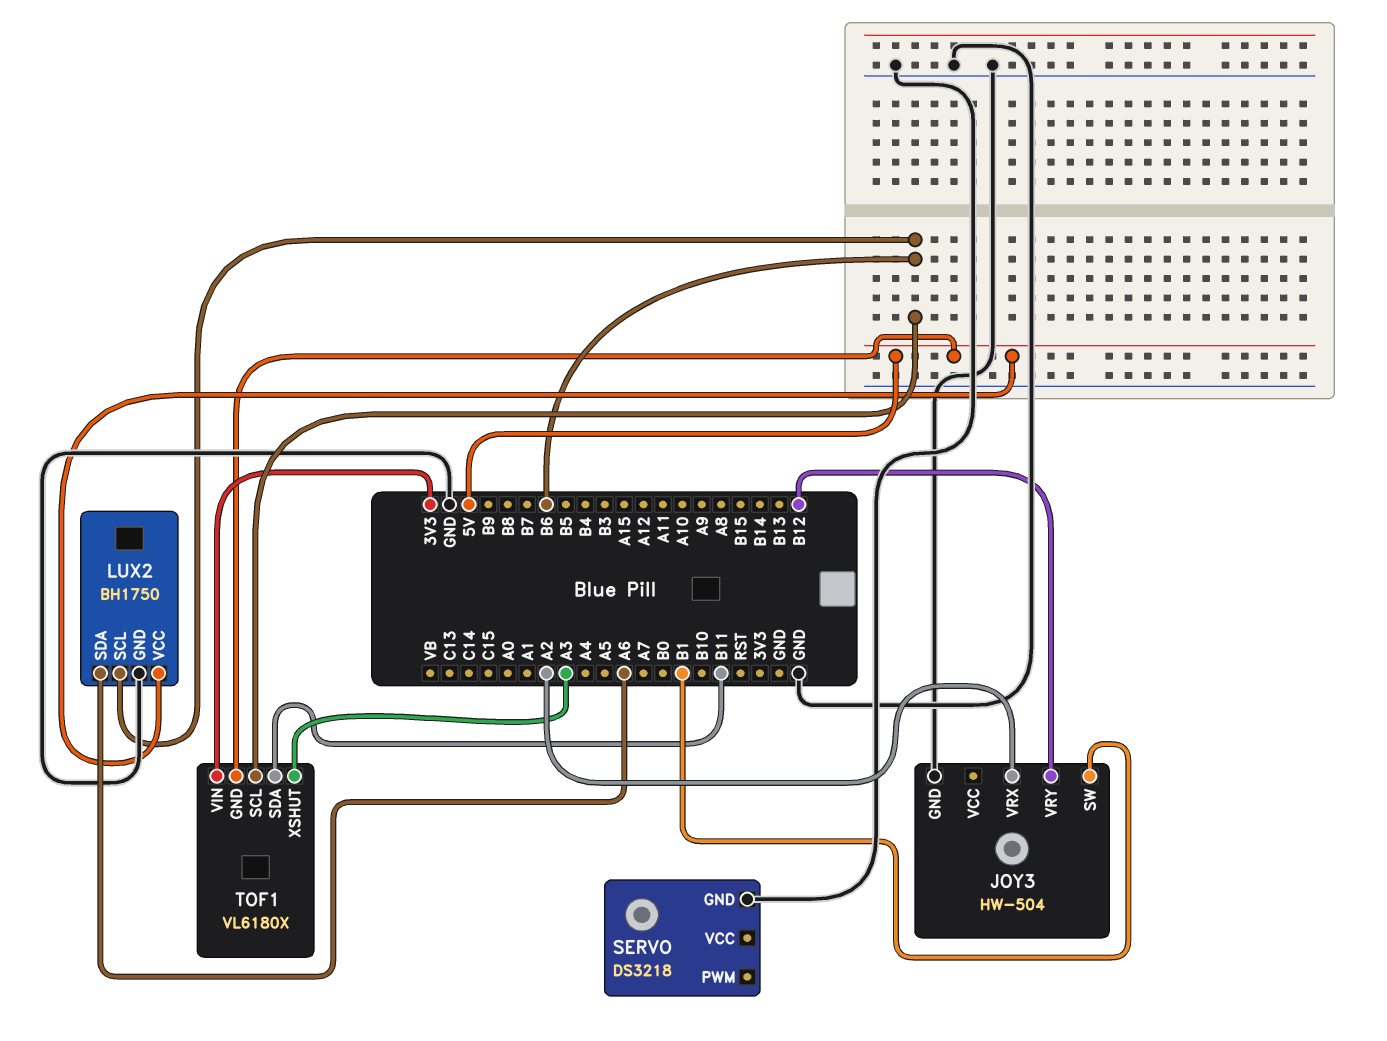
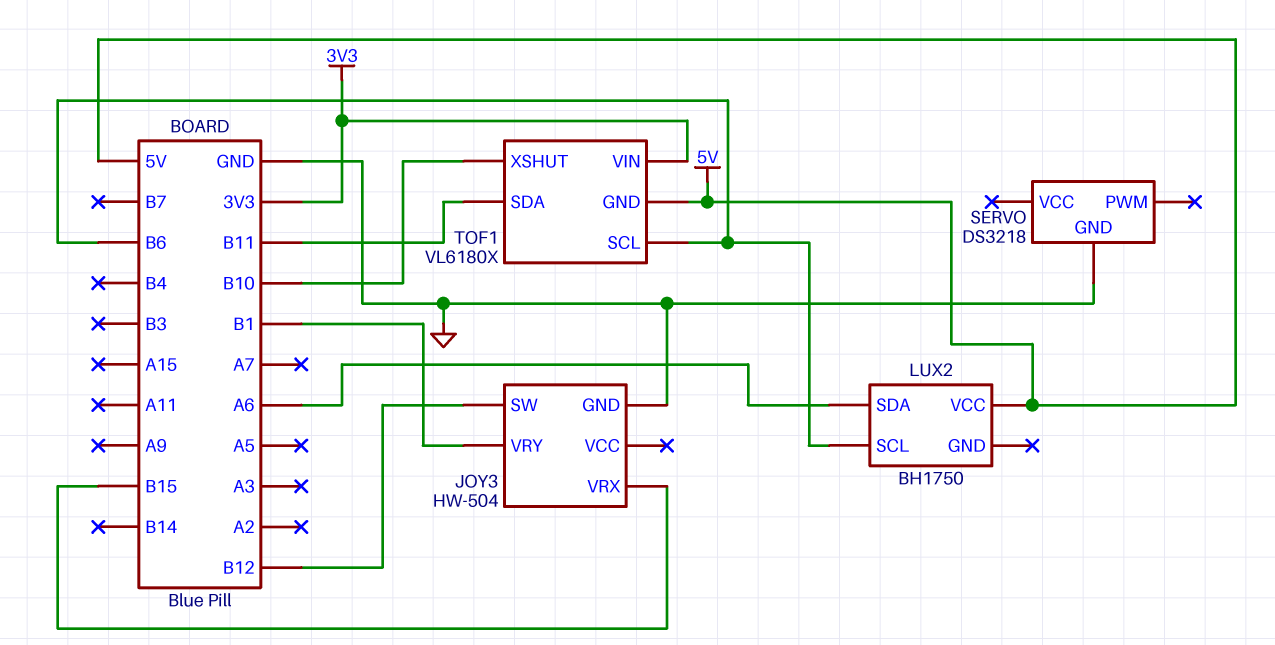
JOY3 pin SW: B1 -> B12
JOY3 pin VRX: A2 -> B15
JOY3 pin VRY: B12 -> B1
LUX2 pin GND: GND -> none
TOF1 pin XSHUT: A3 -> B10

